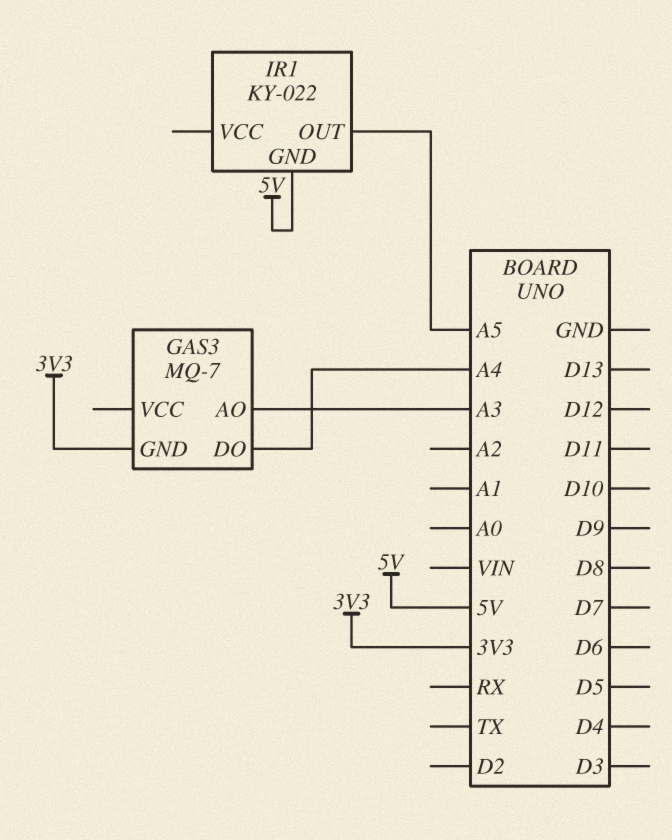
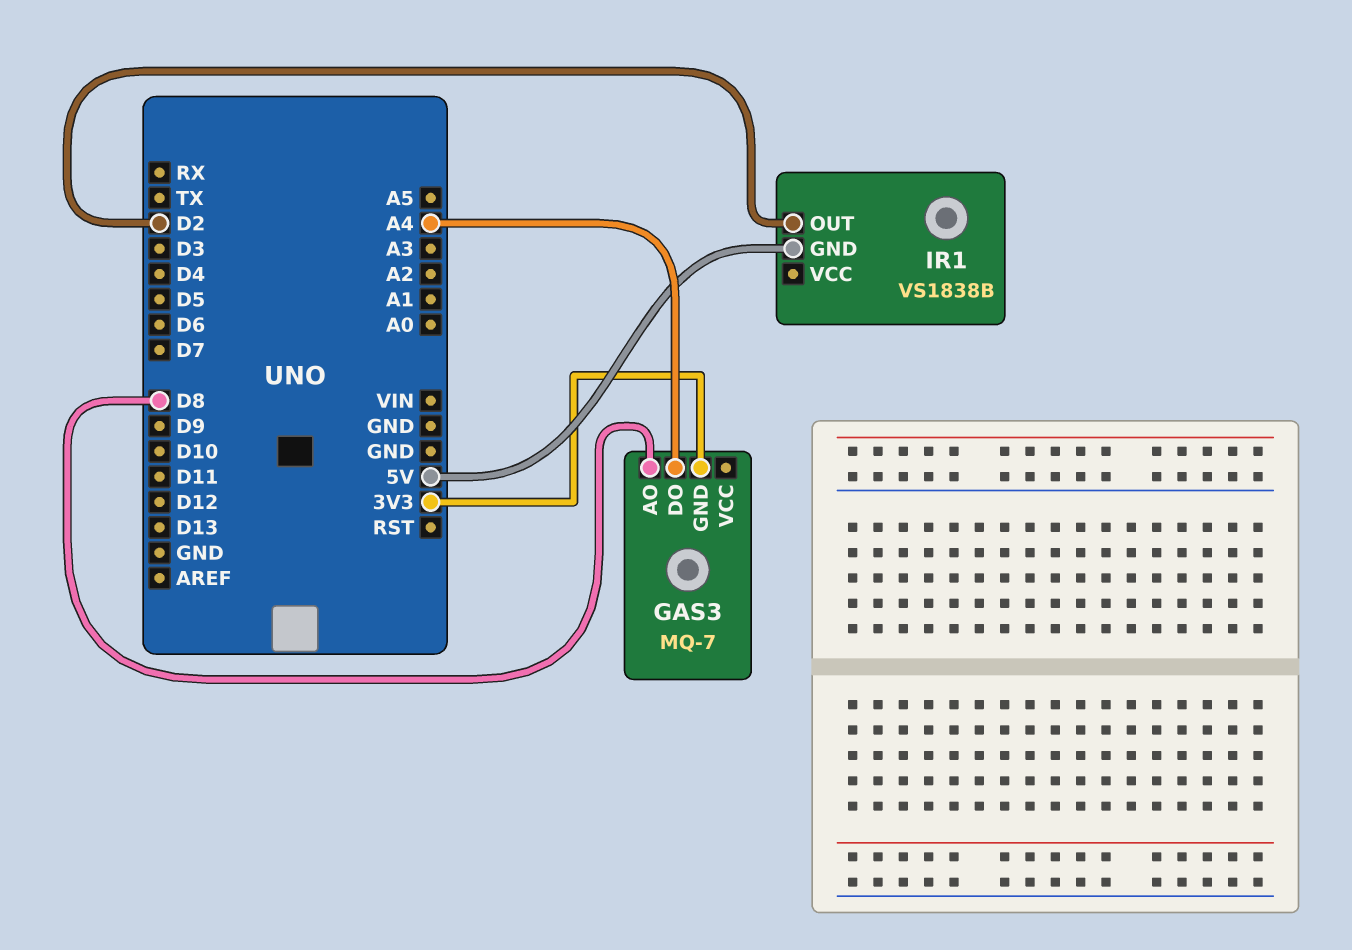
GAS3 pin AO: A3 -> D8
IR1: KY-022 -> VS1838B
IR1 pin OUT: A5 -> D2

